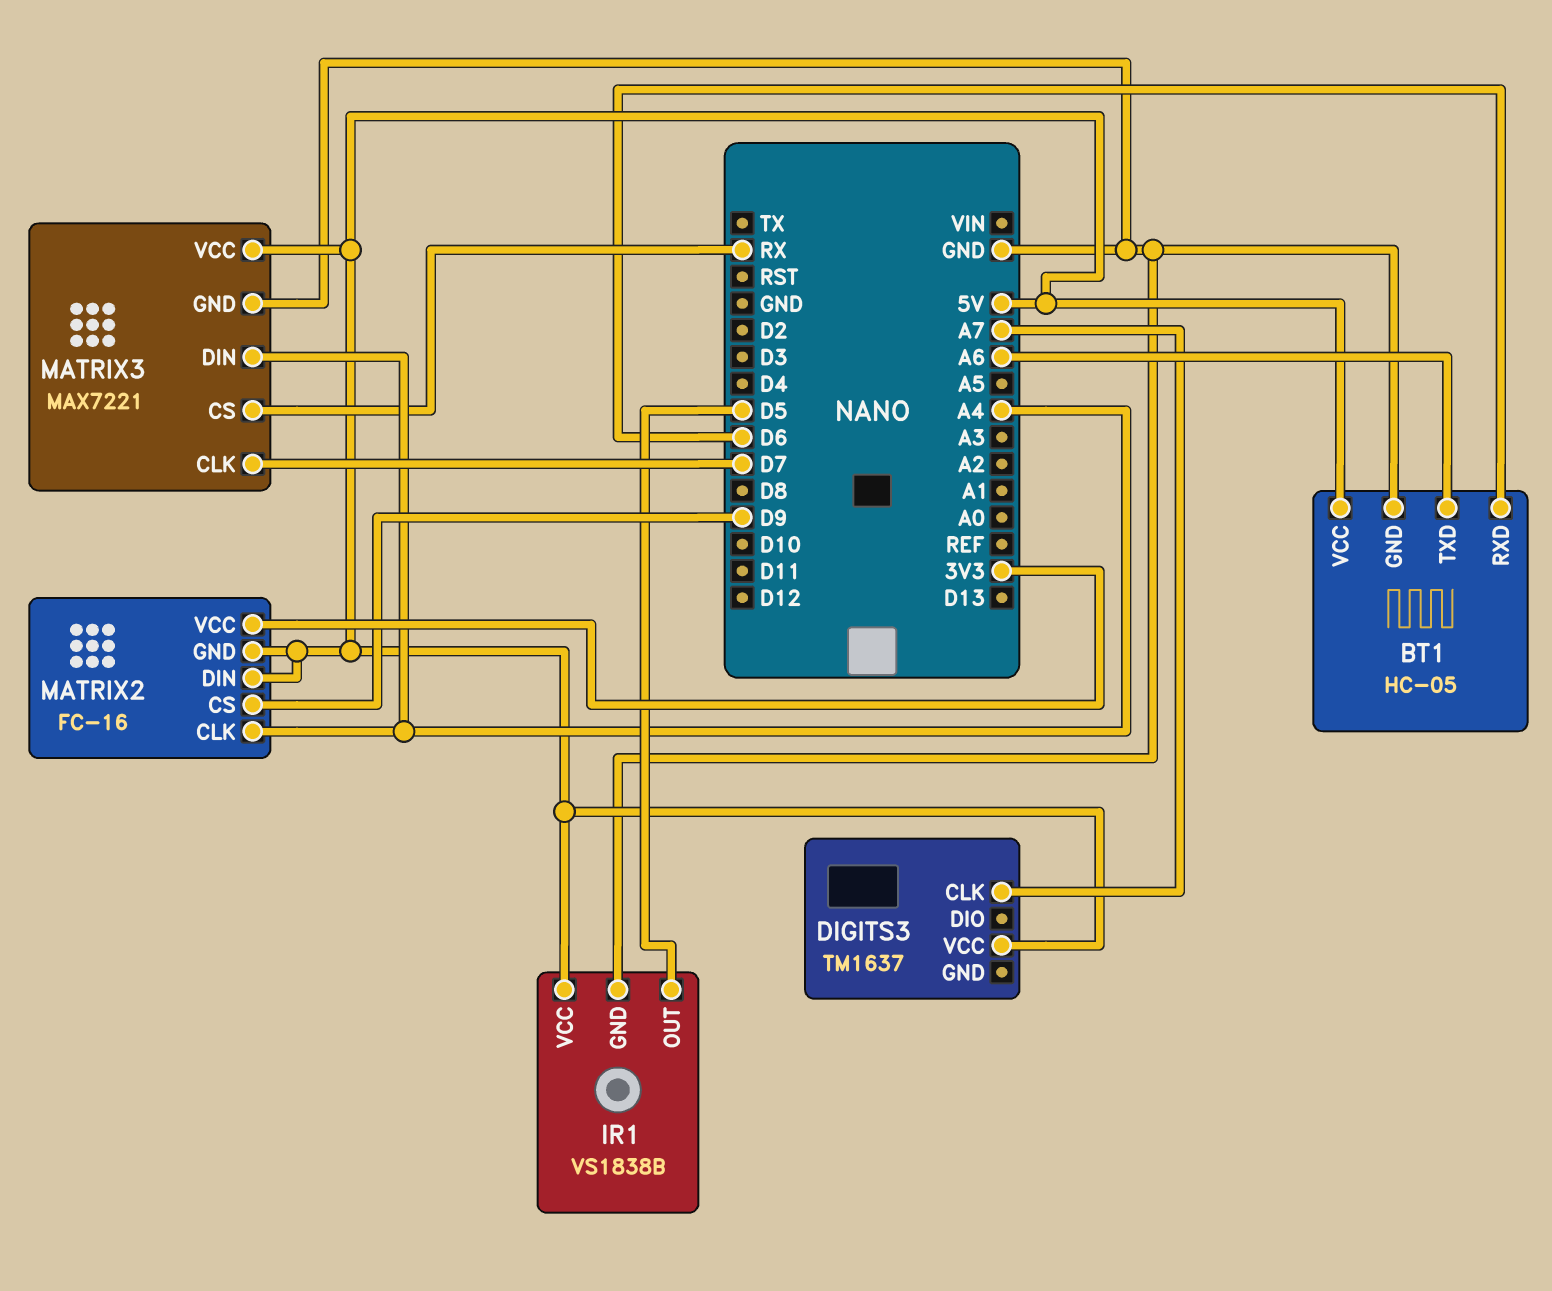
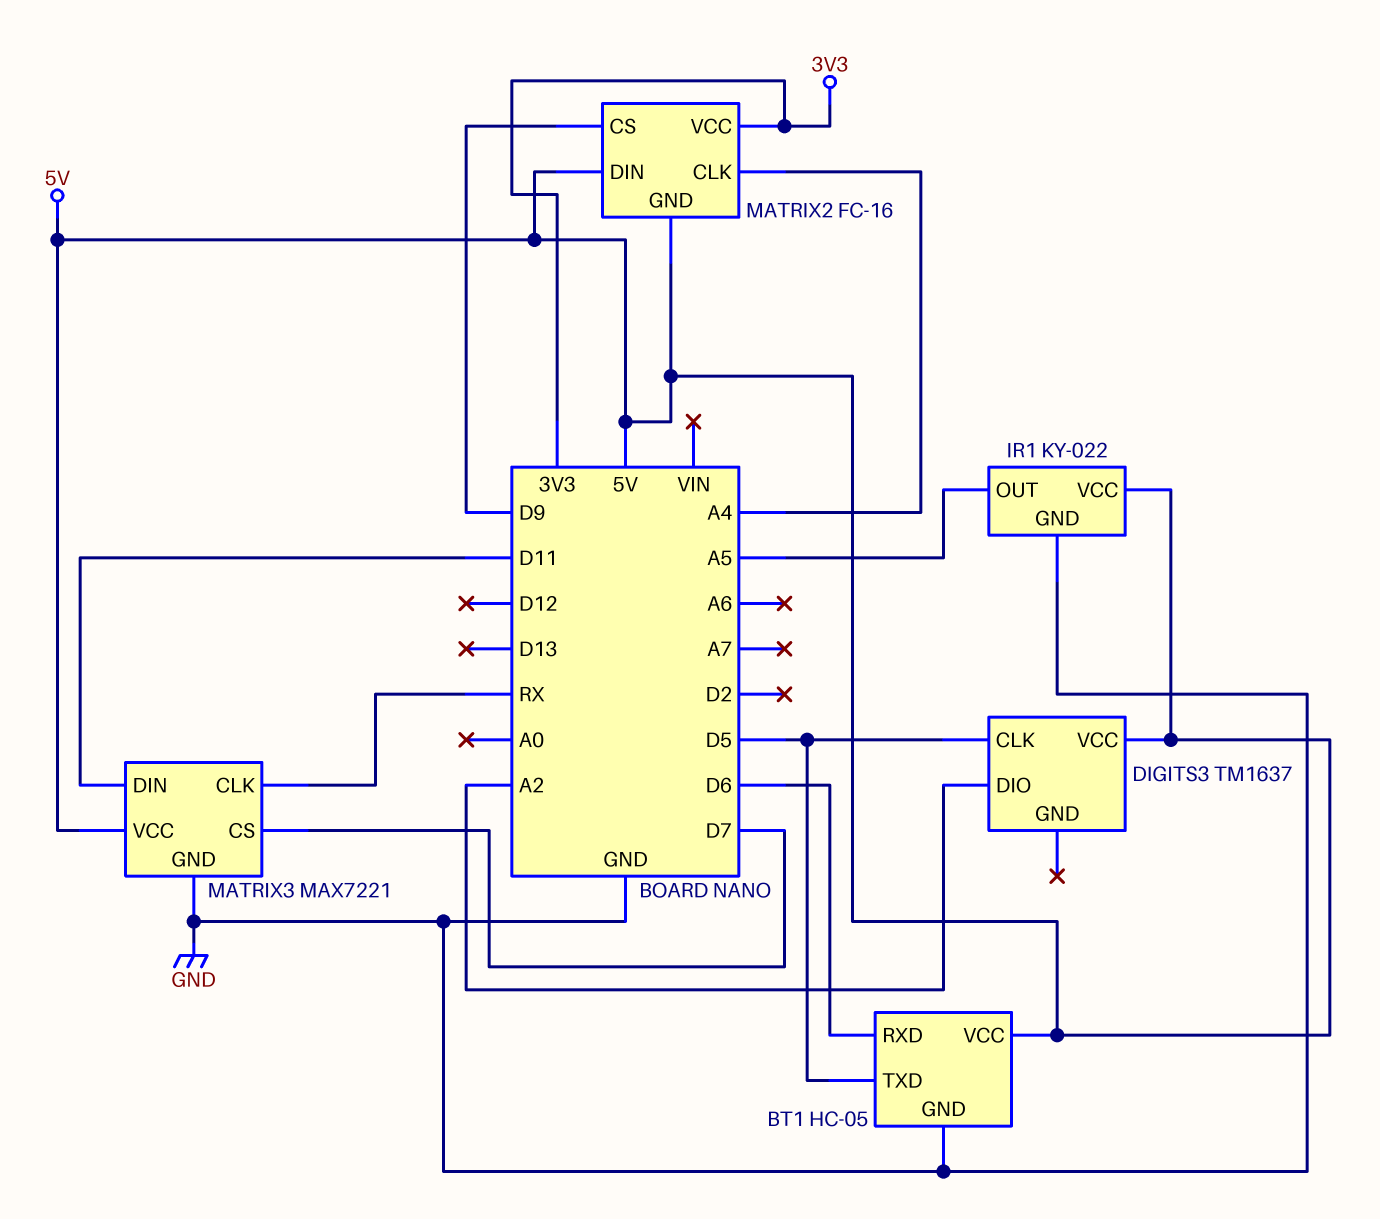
BT1 pin TXD: A6 -> D5
DIGITS3 pin CLK: A7 -> D5
DIGITS3 pin DIO: none -> A2
IR1: VS1838B -> KY-022
IR1 pin OUT: D5 -> A5
MATRIX3 pin CLK: D7 -> RX
MATRIX3 pin CS: RX -> D7
MATRIX3 pin DIN: A4 -> D11

